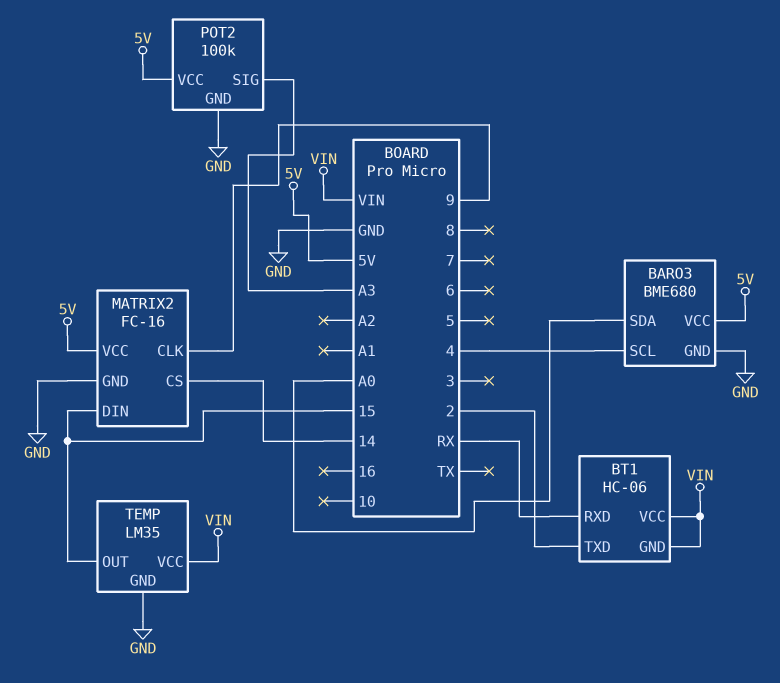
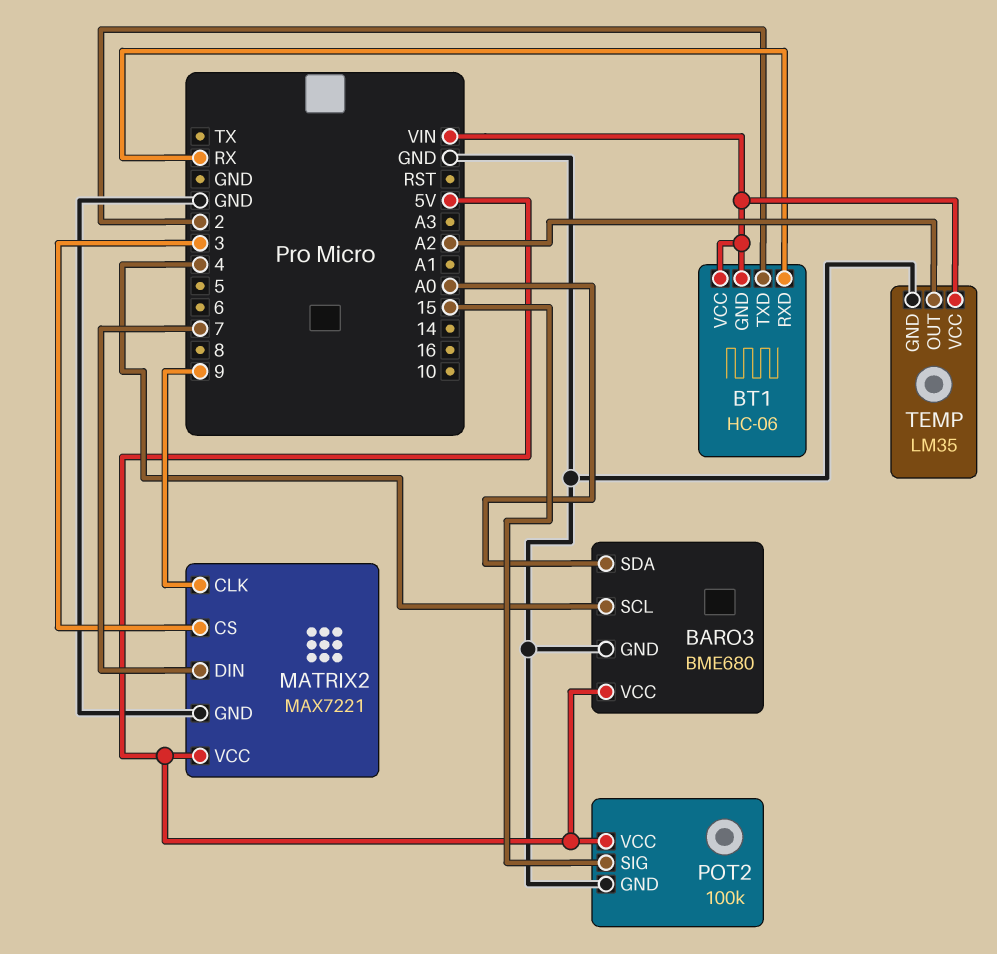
MATRIX2: FC-16 -> MAX7221
MATRIX2 pin CS: 14 -> 3
MATRIX2 pin DIN: 15 -> 7
POT2 pin SIG: A3 -> 15
TEMP pin OUT: 15 -> A2

